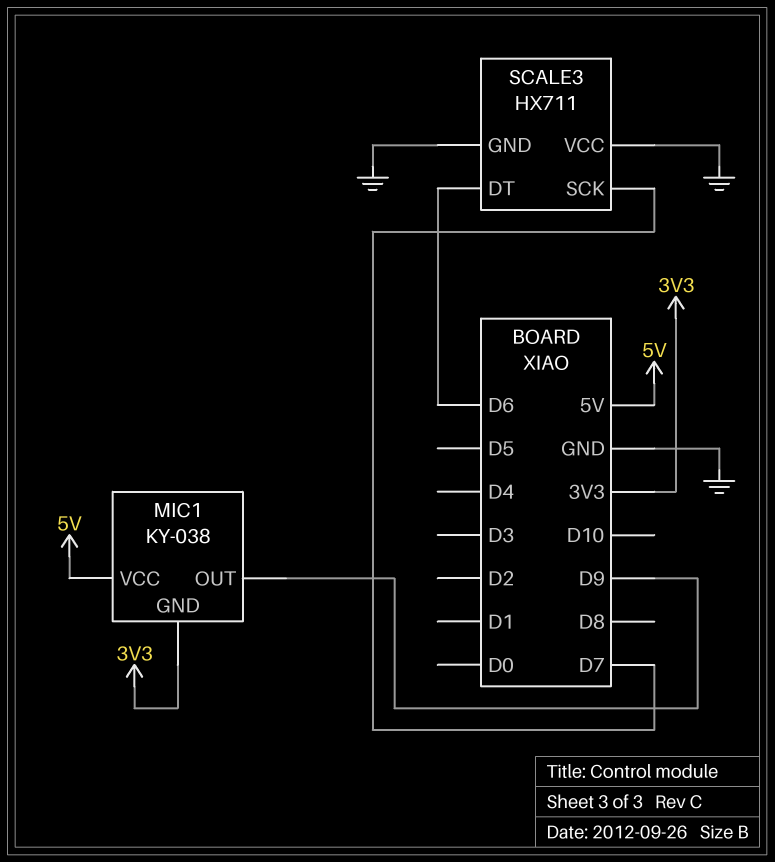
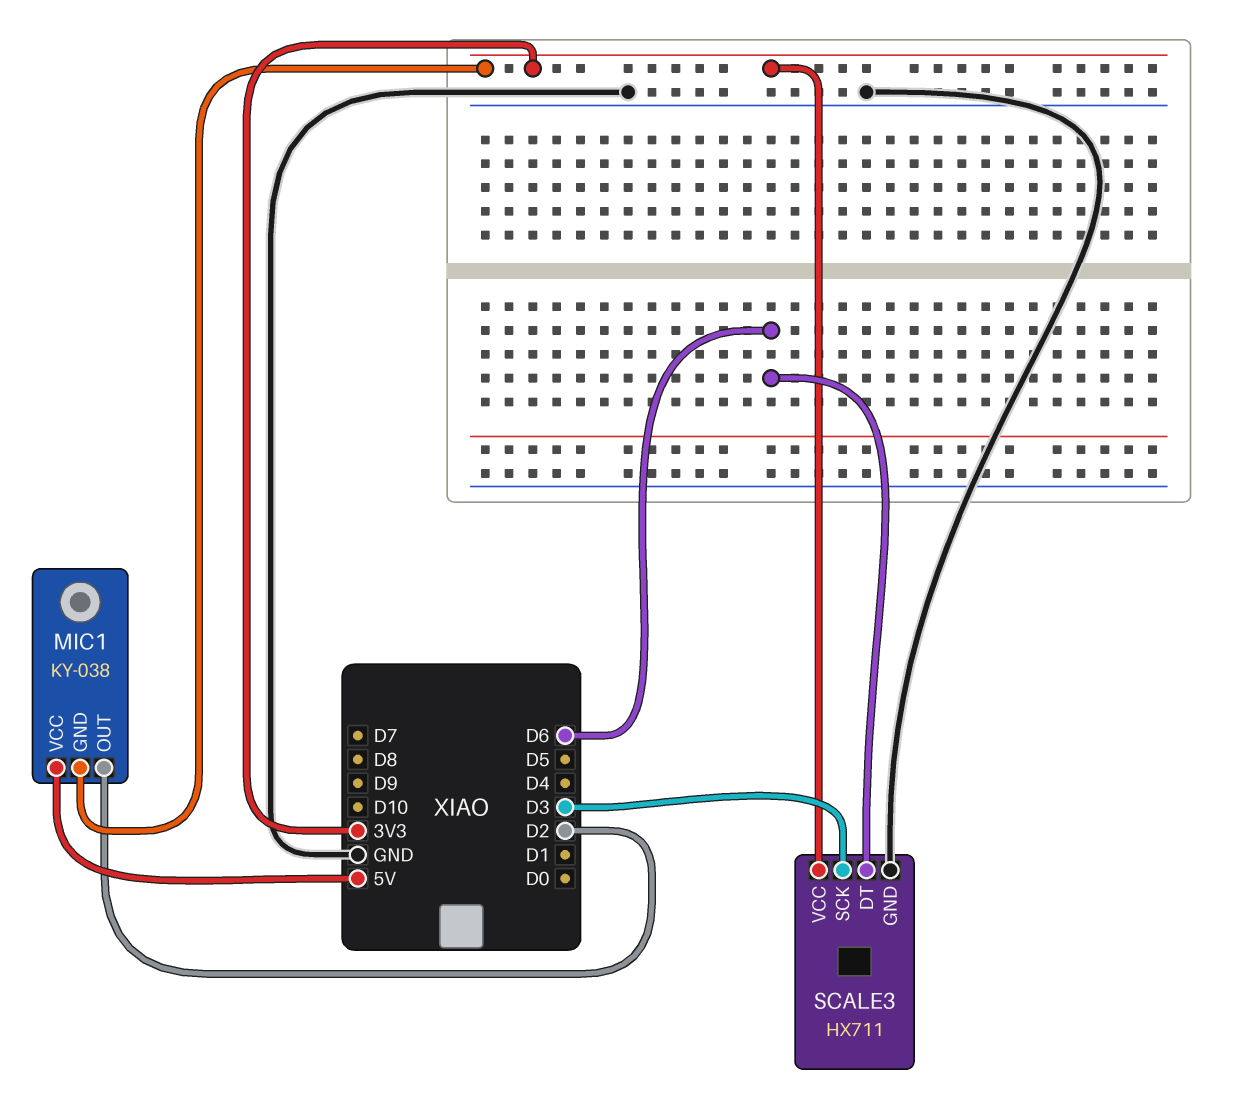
MIC1 pin OUT: D9 -> D2
SCALE3 pin SCK: D7 -> D3
SCALE3 pin VCC: GND -> 3V3

